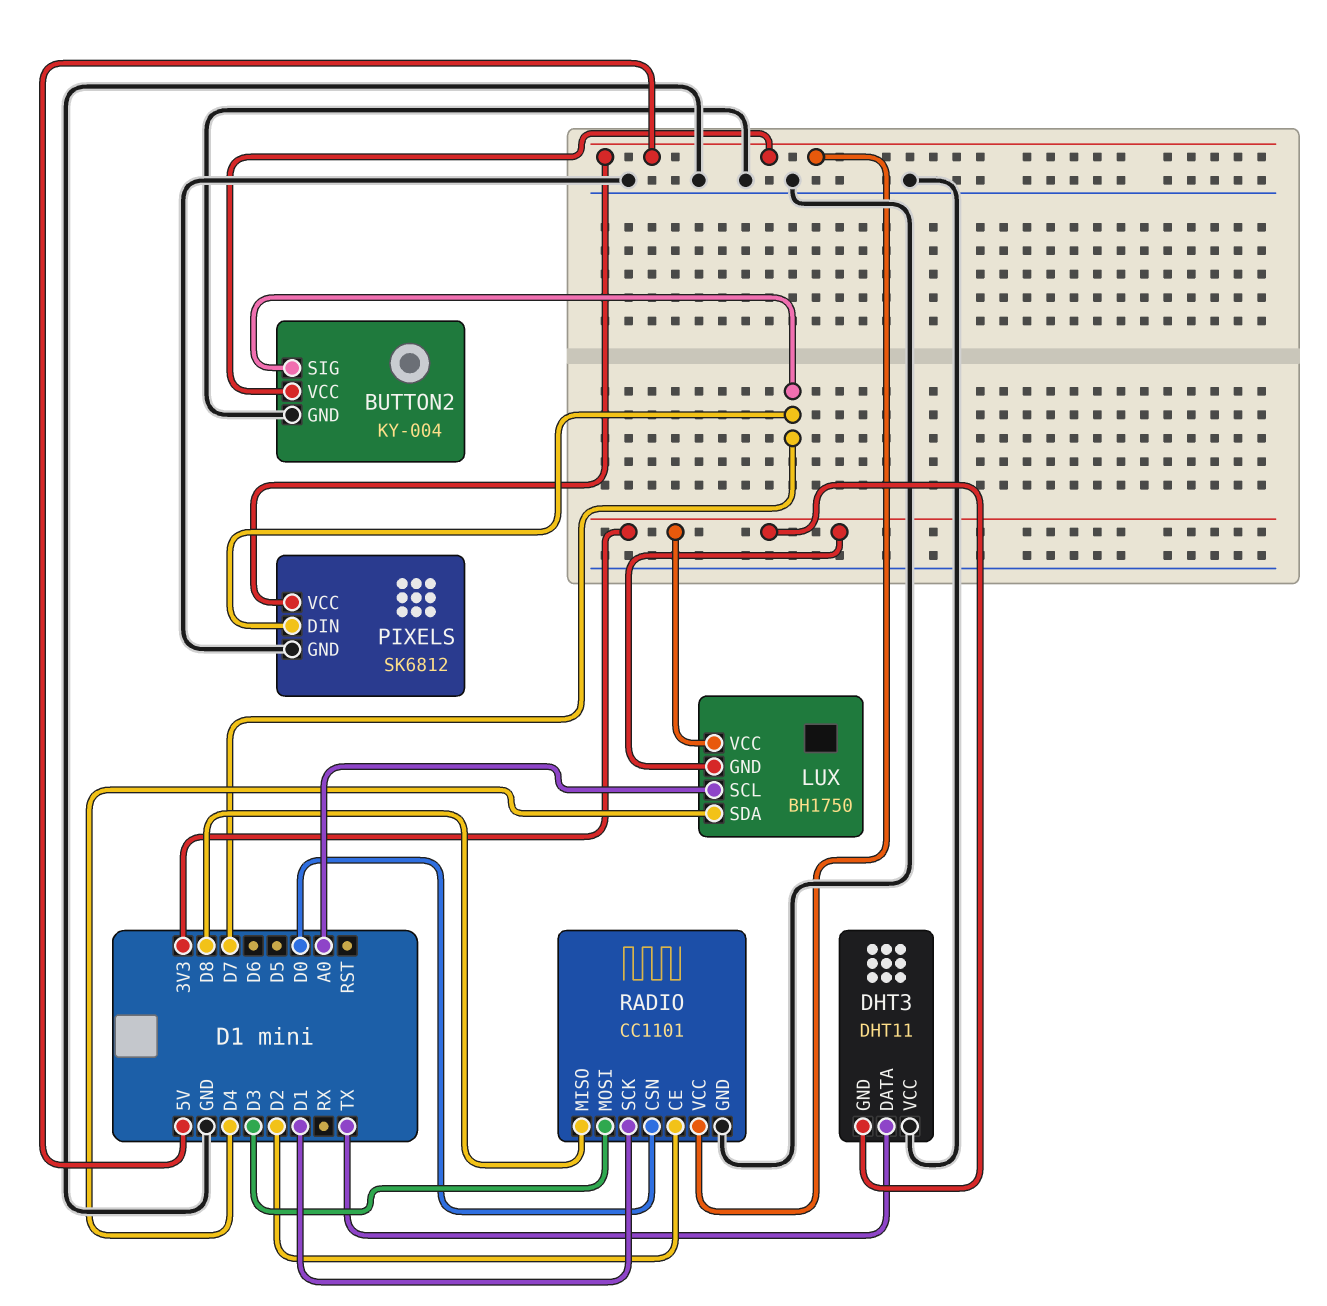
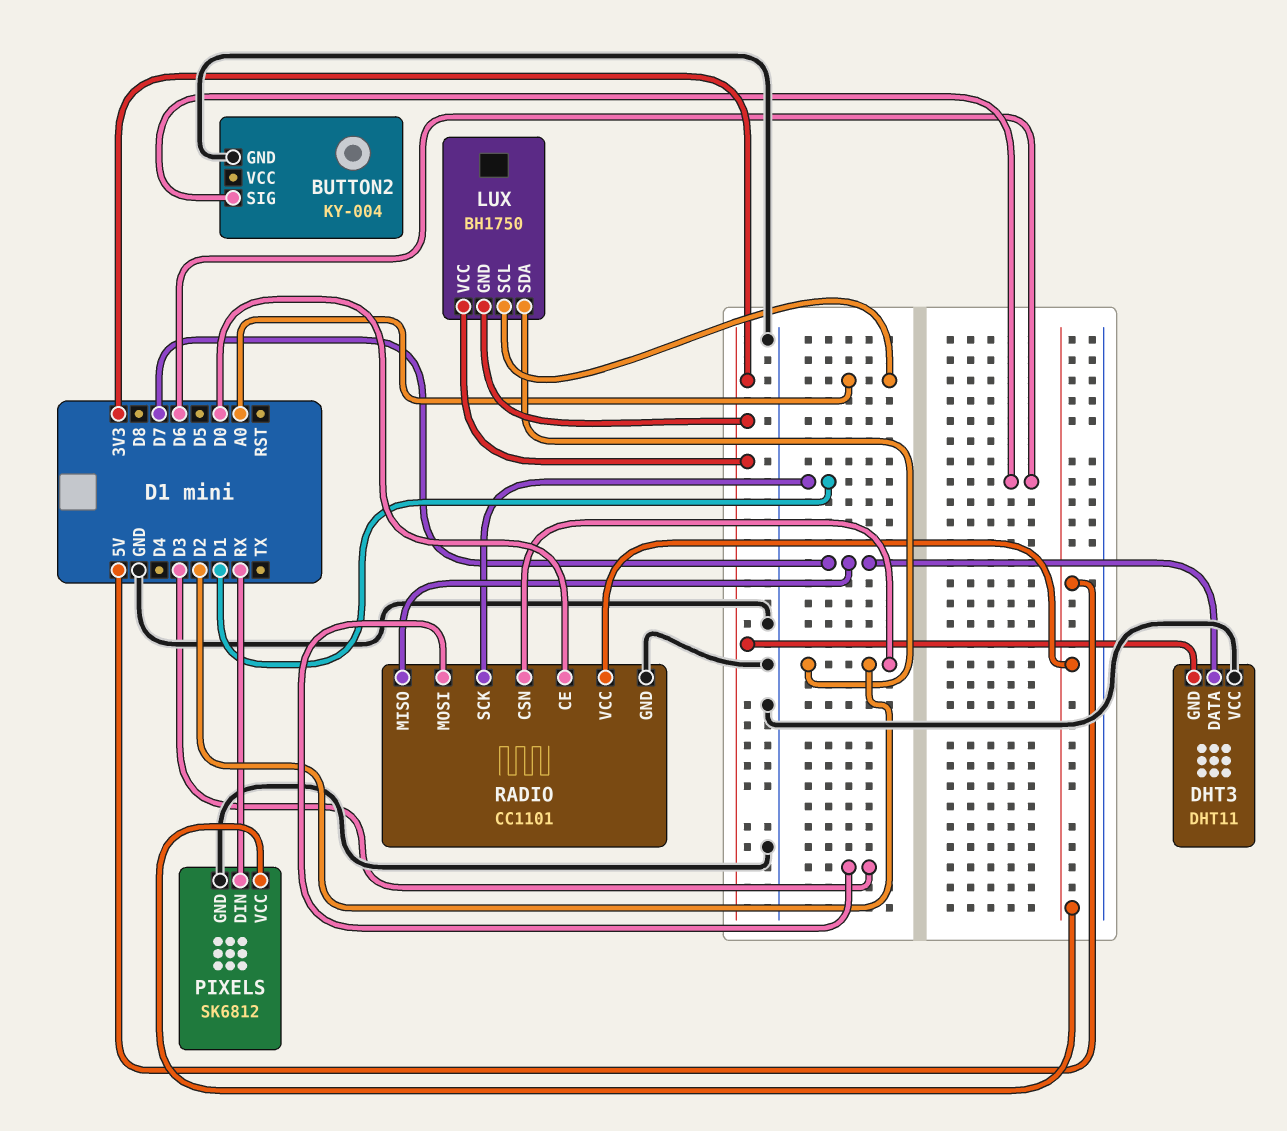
BUTTON2 pin SIG: D7 -> D6
BUTTON2 pin VCC: 5V -> none
DHT3 pin DATA: TX -> D7
LUX pin SDA: D4 -> D2
PIXELS pin DIN: D7 -> RX
RADIO pin CE: D2 -> D0
RADIO pin CSN: D0 -> D2
RADIO pin MISO: D8 -> D7

